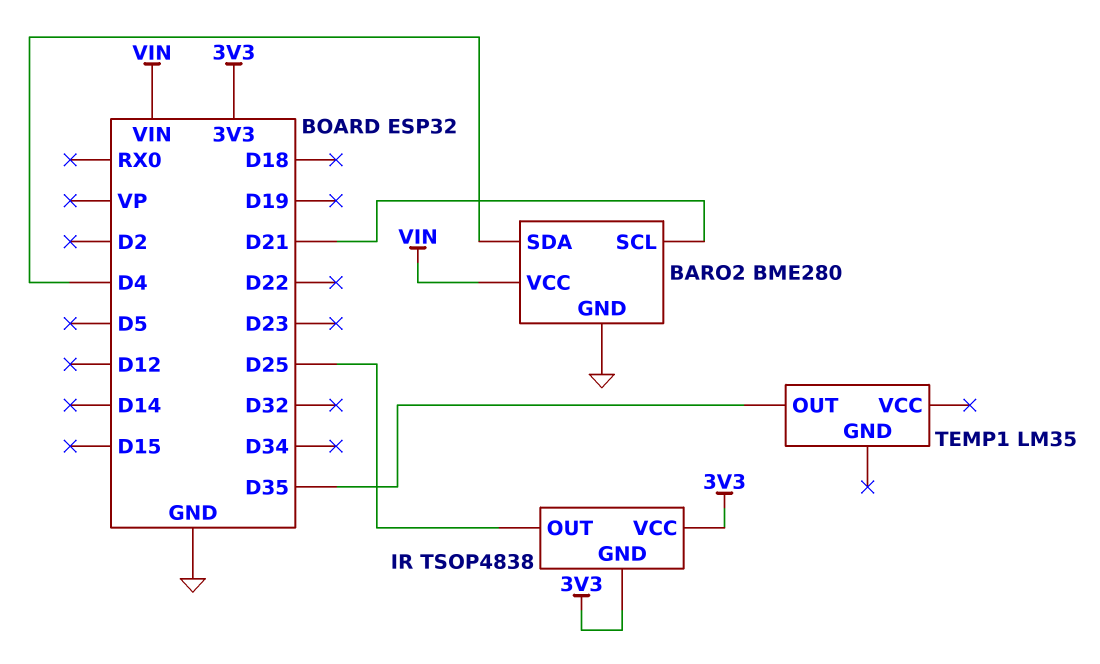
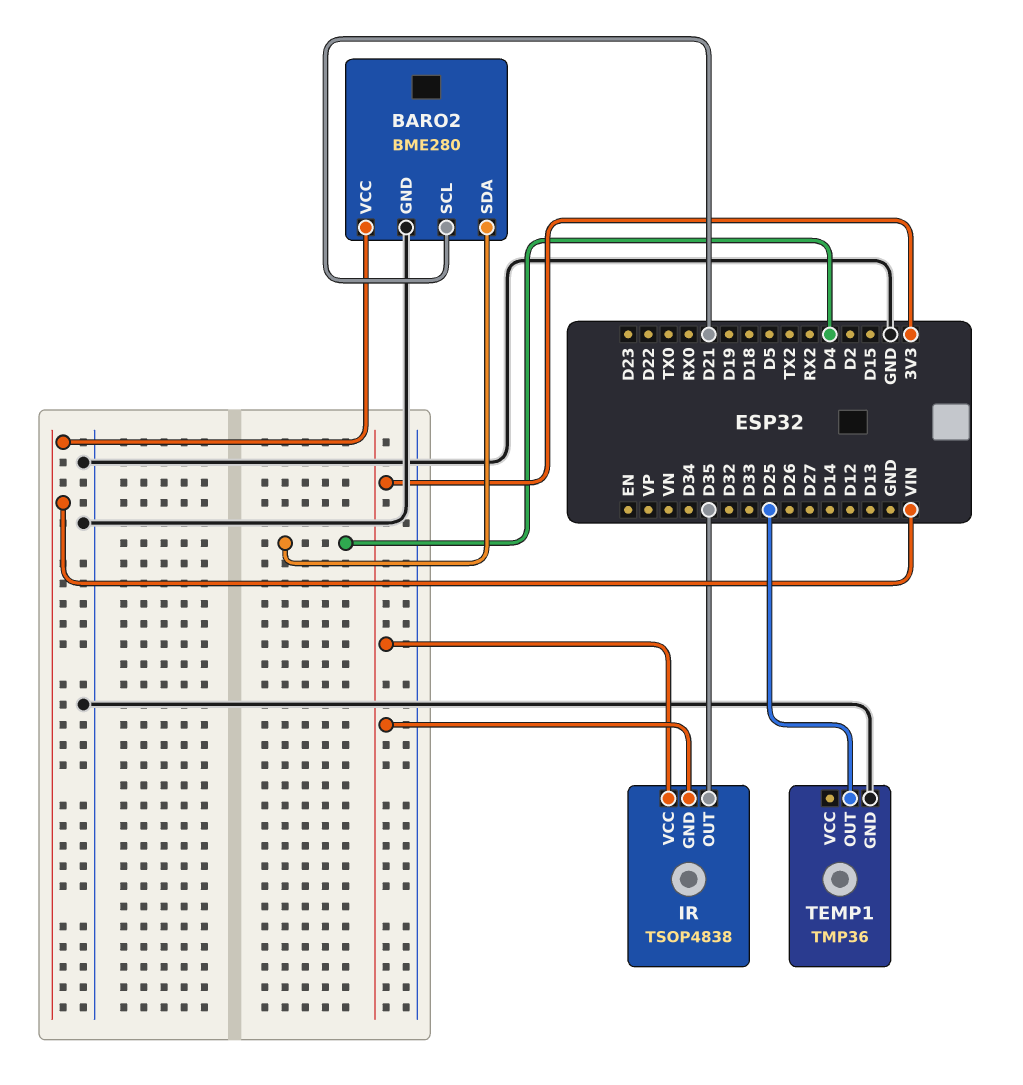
IR pin OUT: D25 -> D35
TEMP1: LM35 -> TMP36
TEMP1 pin GND: none -> GND
TEMP1 pin OUT: D35 -> D25

